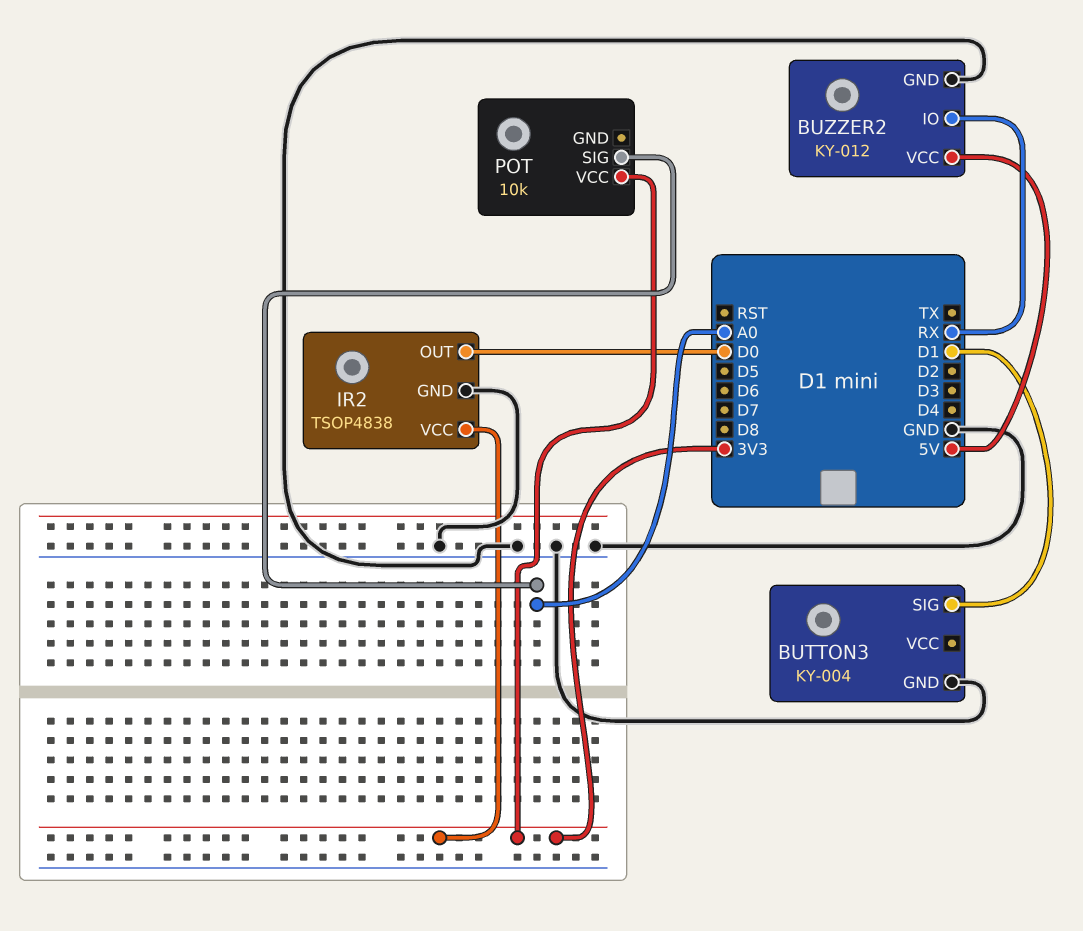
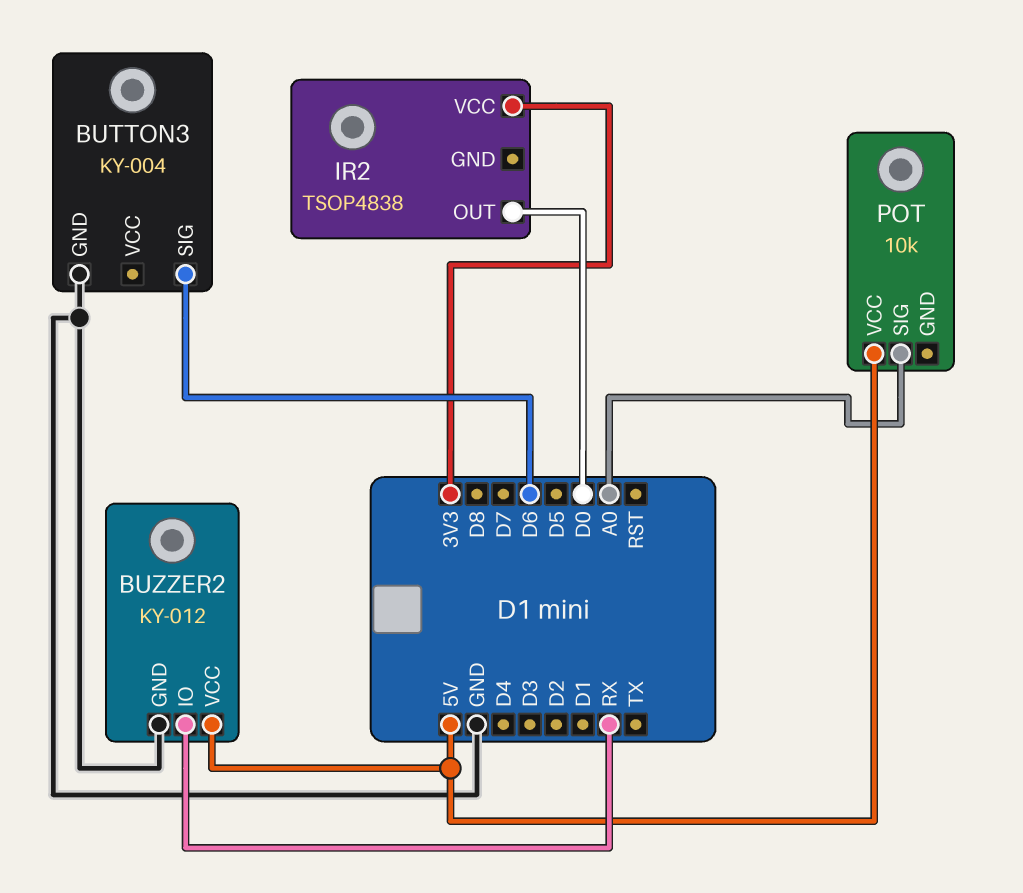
BUTTON3 pin SIG: D1 -> D6
IR2 pin GND: GND -> none
POT pin VCC: 3V3 -> 5V

